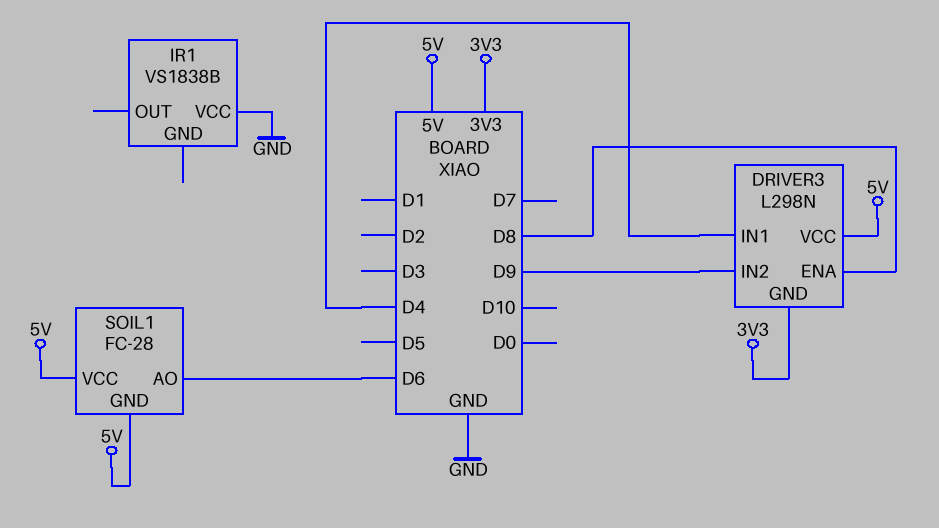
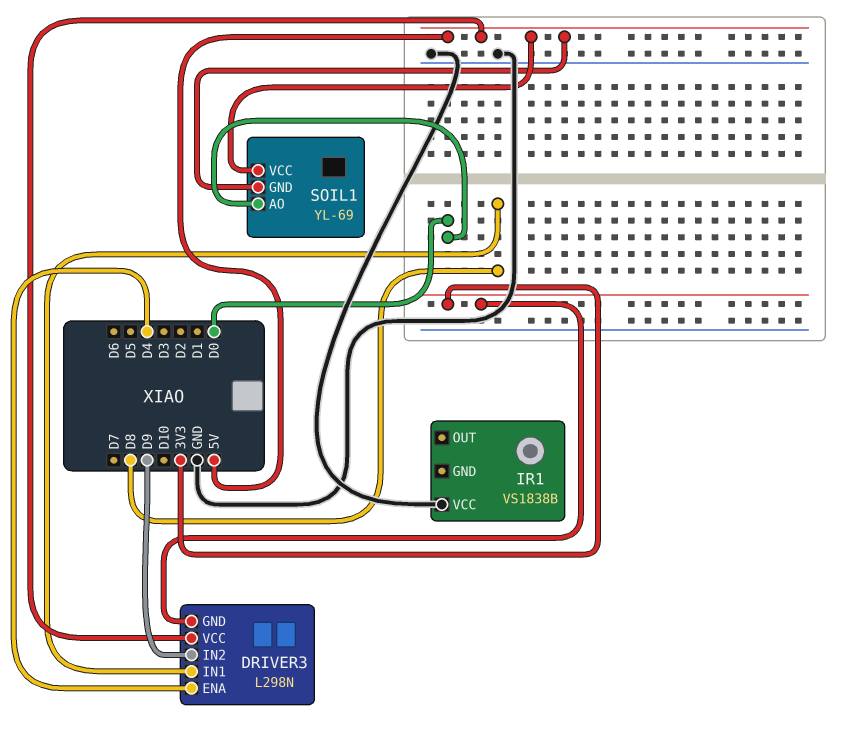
DRIVER3 pin ENA: D8 -> D4
DRIVER3 pin IN1: D4 -> D8
SOIL1: FC-28 -> YL-69
SOIL1 pin AO: D6 -> D0

